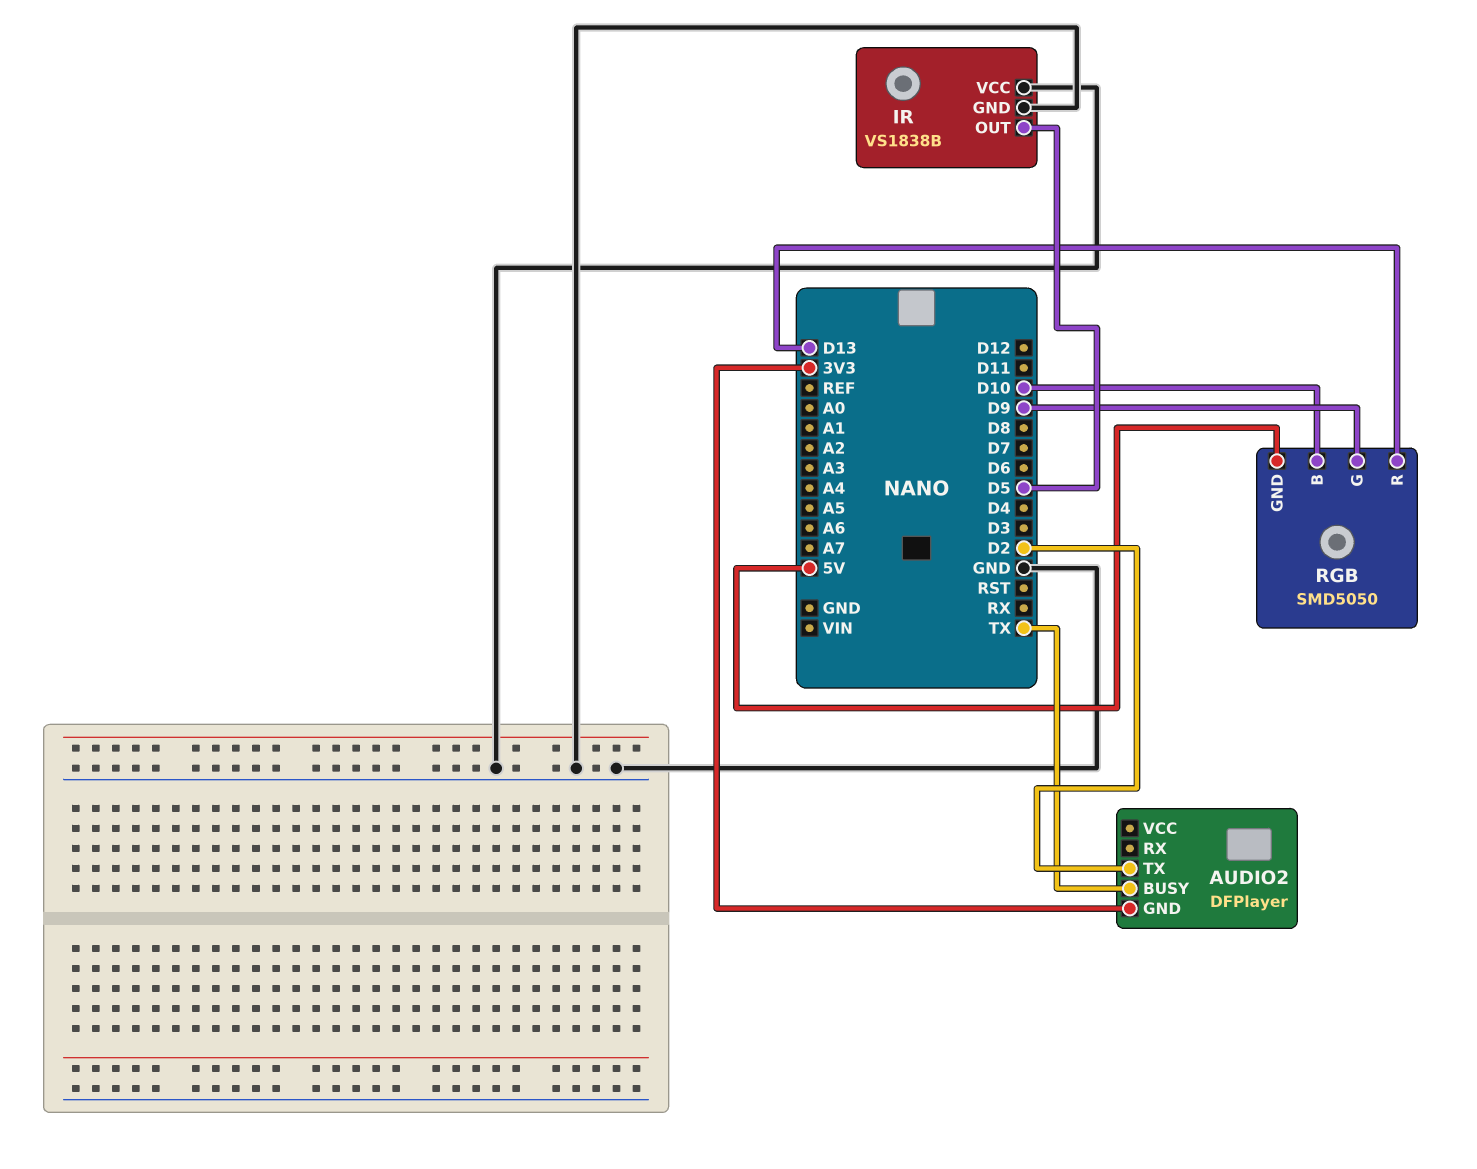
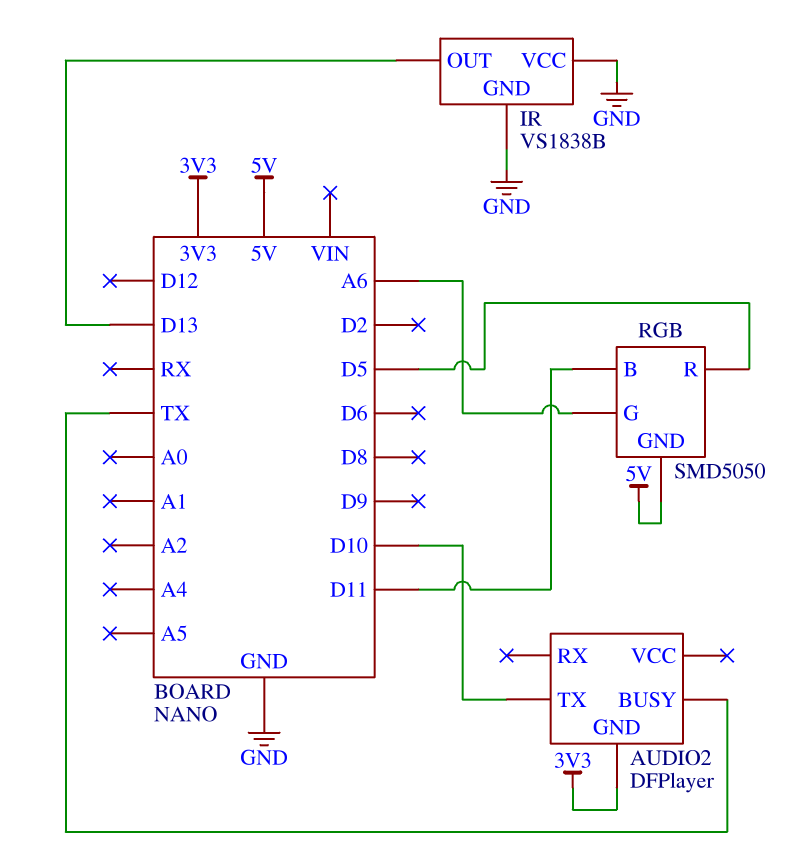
AUDIO2 pin TX: D2 -> D10
IR pin OUT: D5 -> D13
RGB pin B: D10 -> D11
RGB pin G: D9 -> A6
RGB pin R: D13 -> D5

